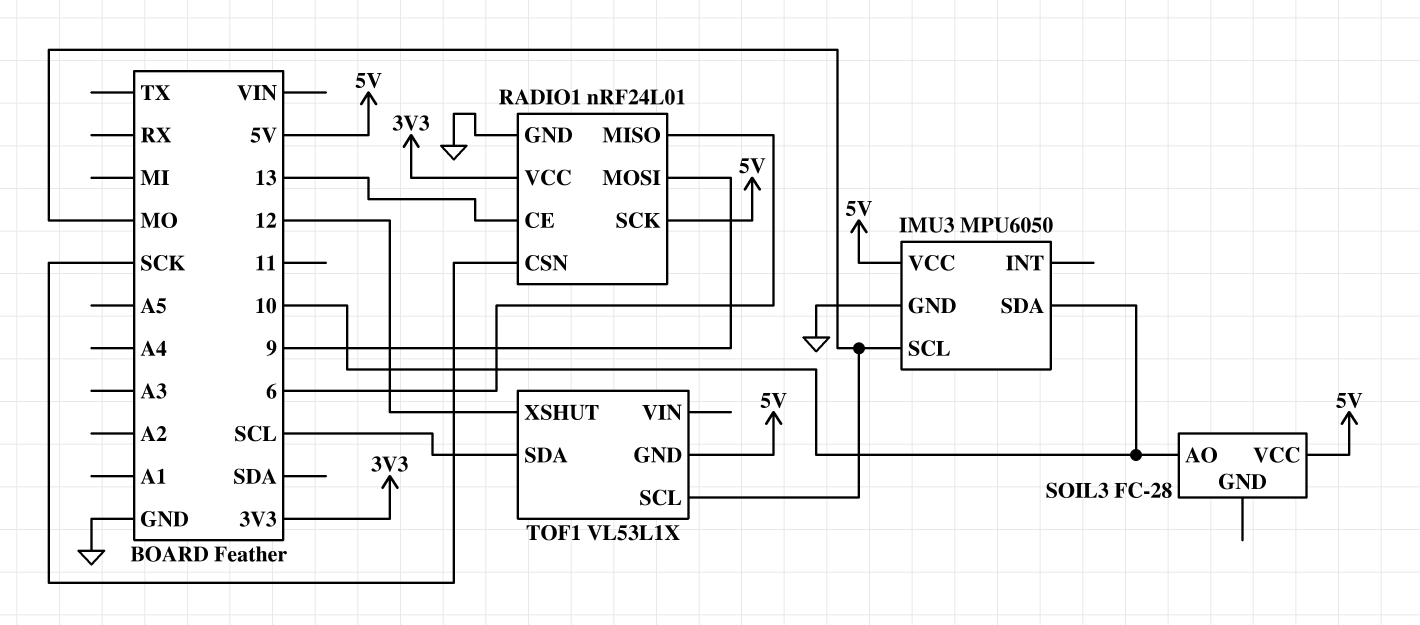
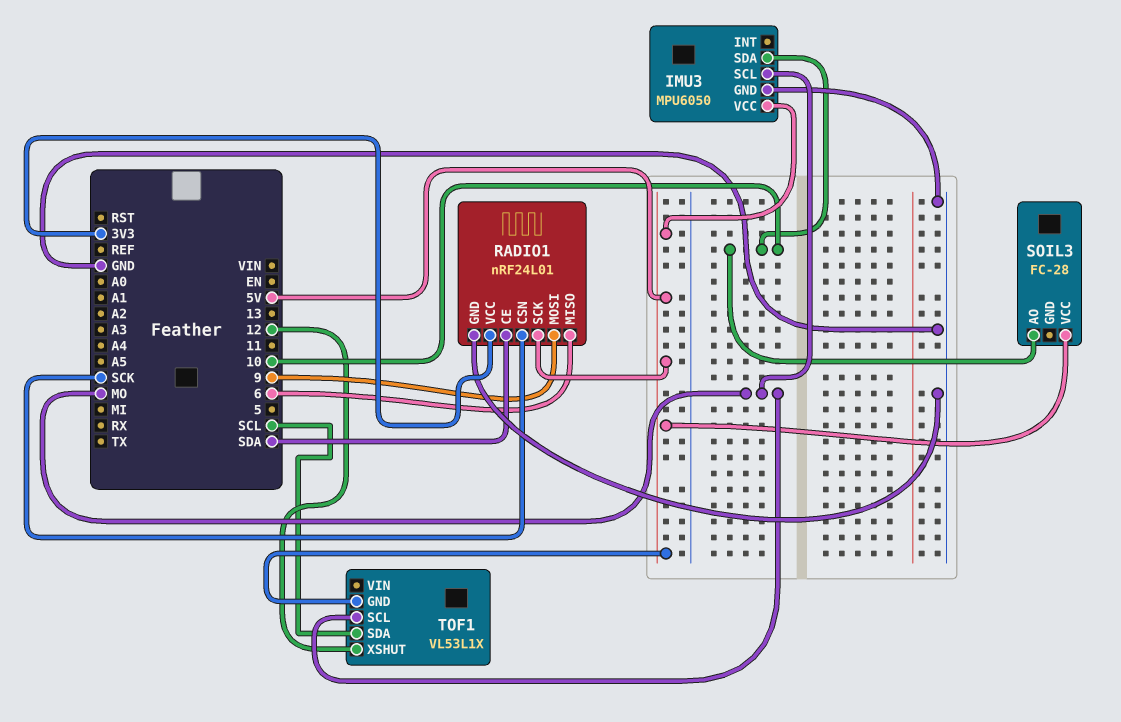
RADIO1 pin CE: 13 -> SDA

